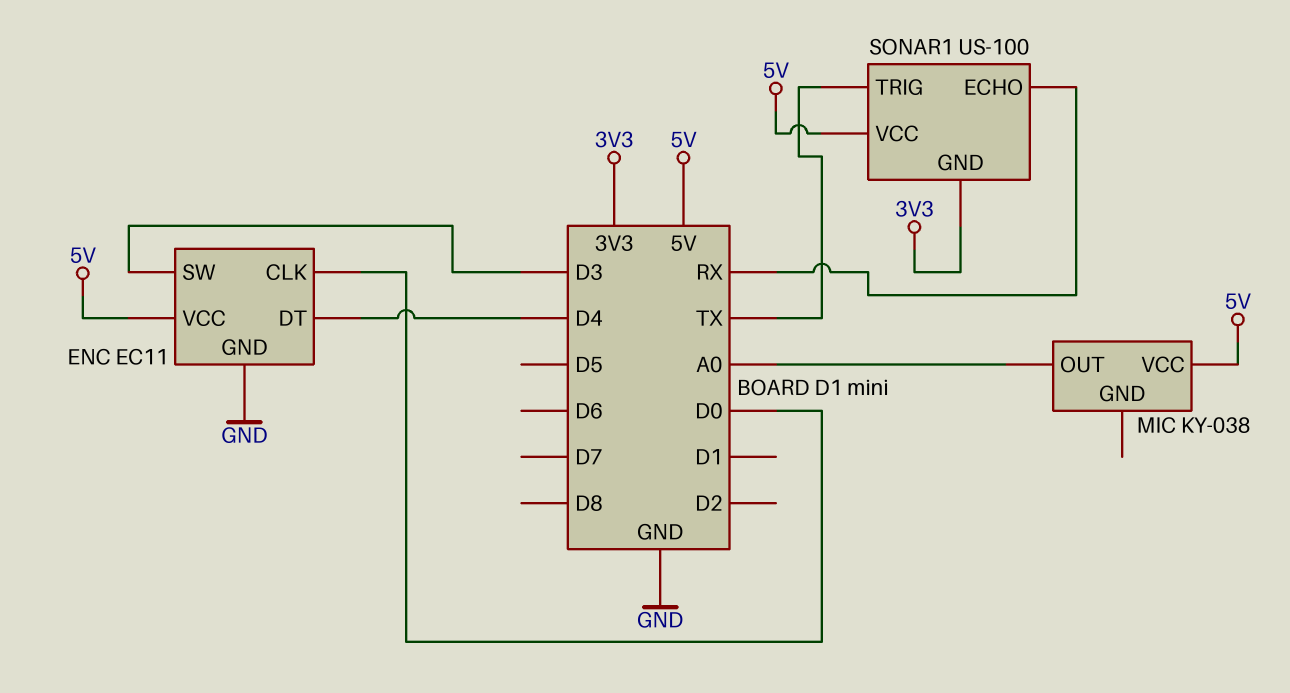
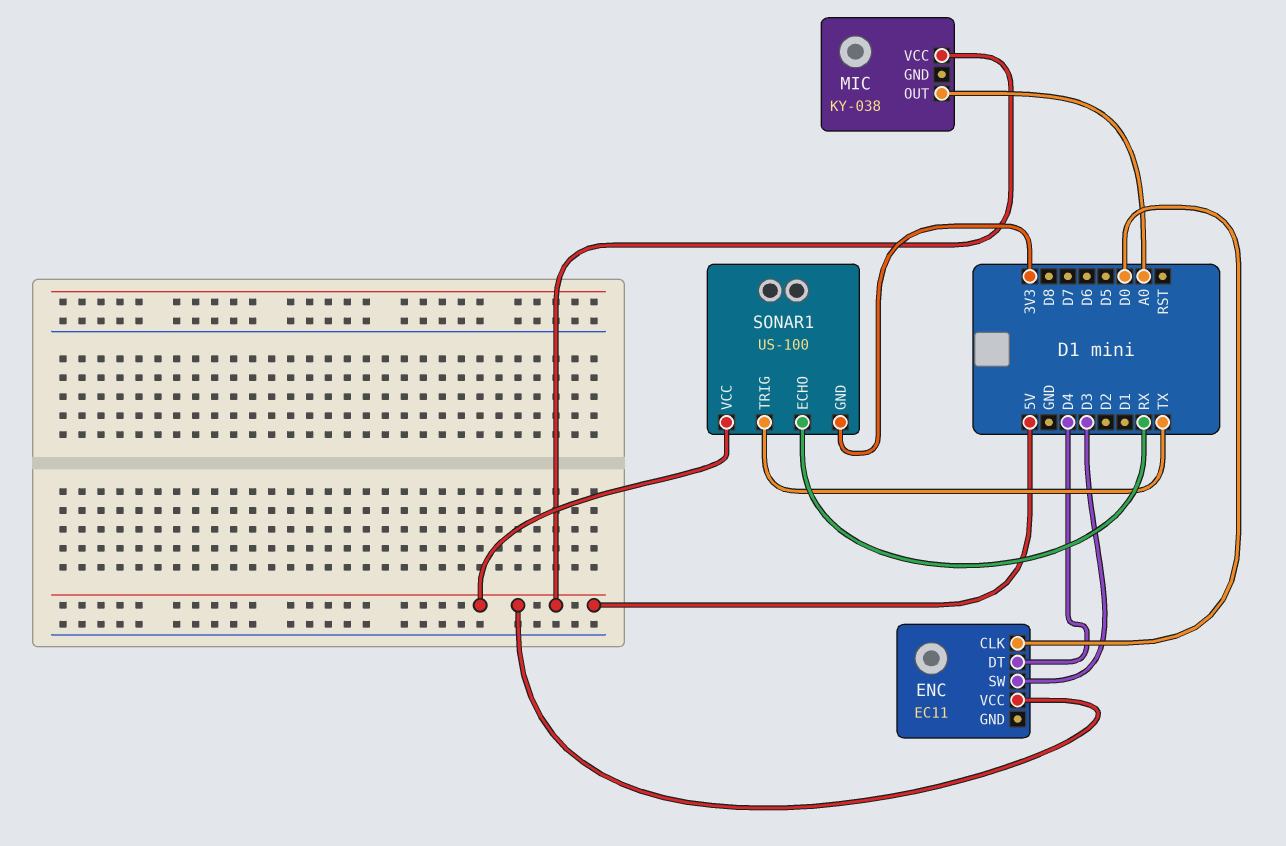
ENC pin GND: GND -> none

